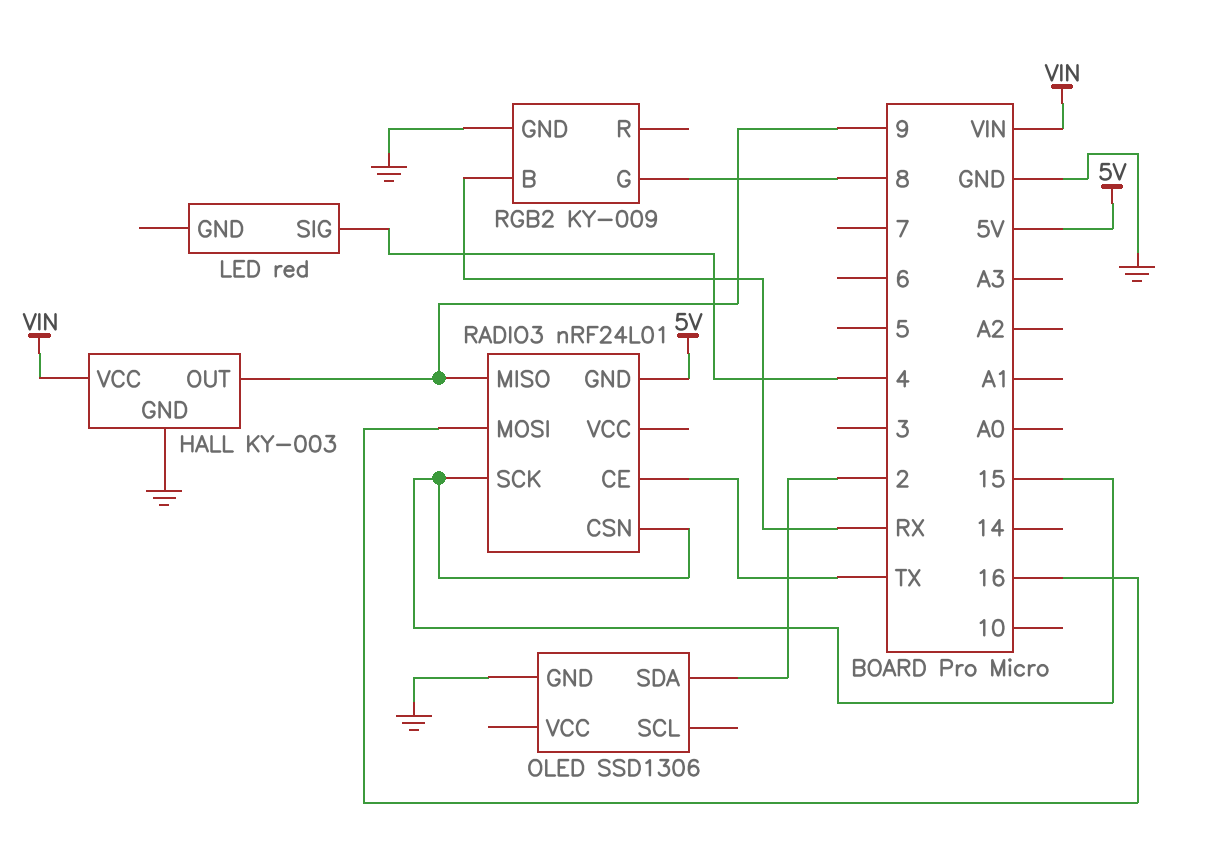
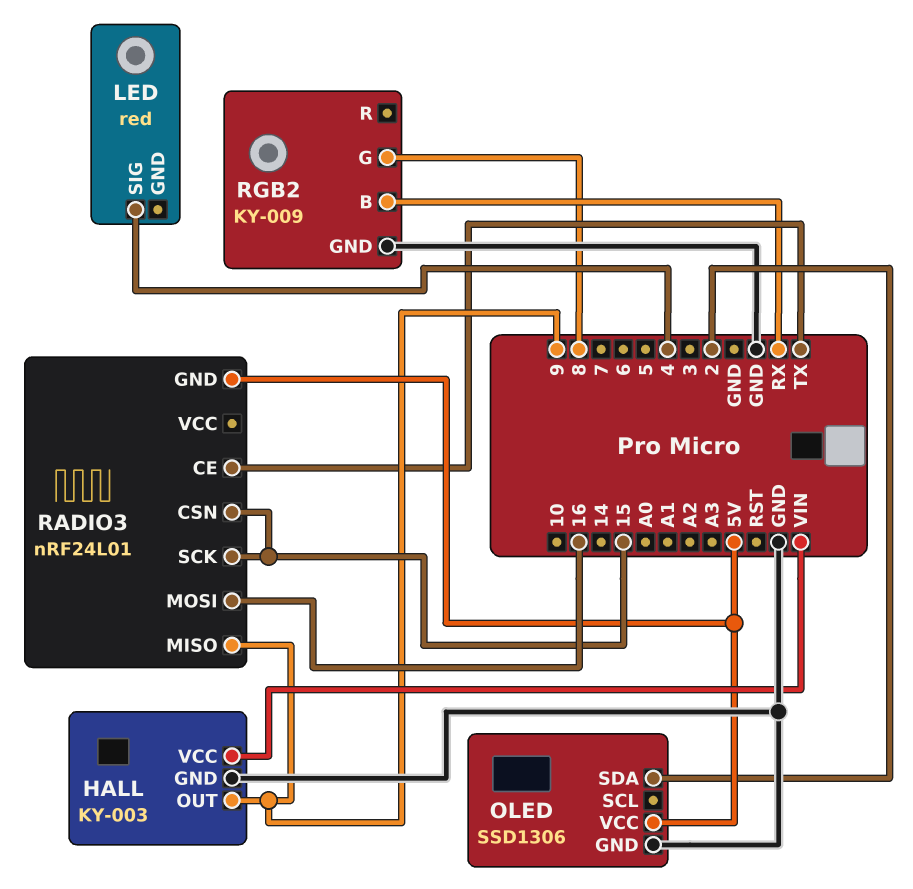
OLED pin VCC: none -> 5V

